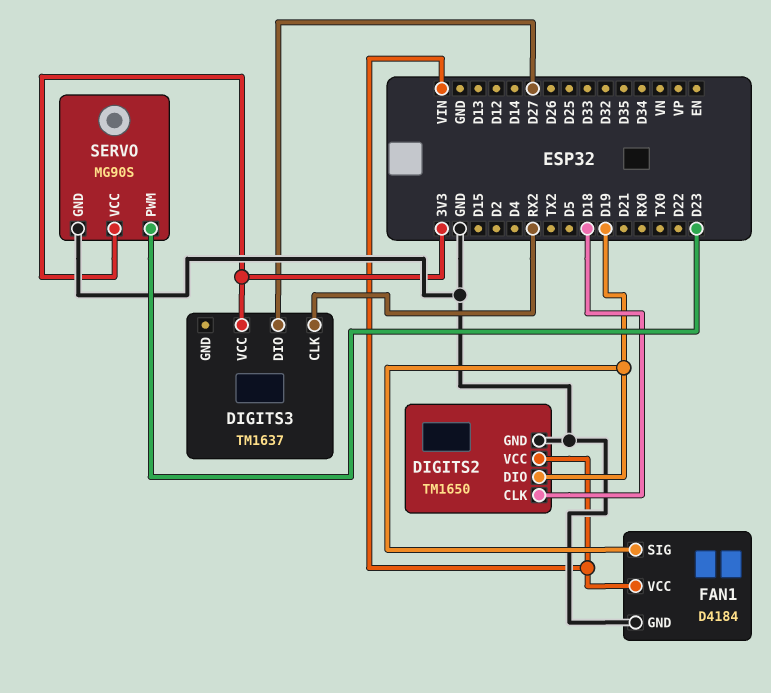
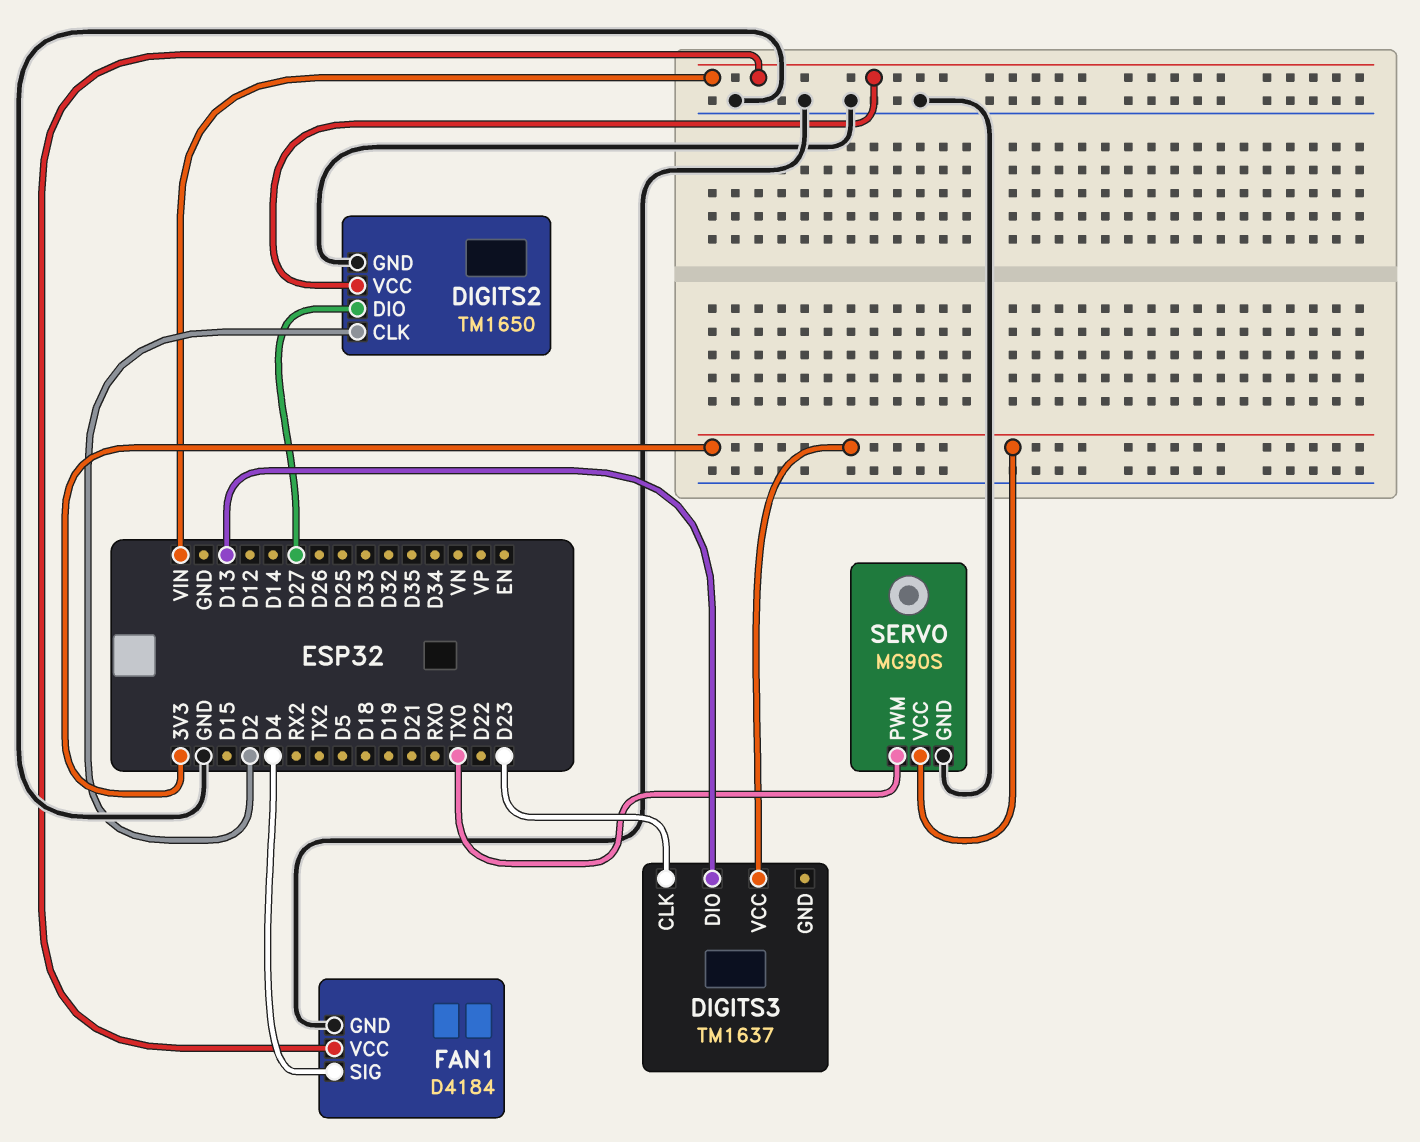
DIGITS2 pin CLK: D18 -> D2
DIGITS2 pin DIO: D19 -> D27
DIGITS3 pin CLK: RX2 -> D23
DIGITS3 pin DIO: D27 -> D13
FAN1 pin SIG: D19 -> D4
SERVO pin PWM: D23 -> TX0

